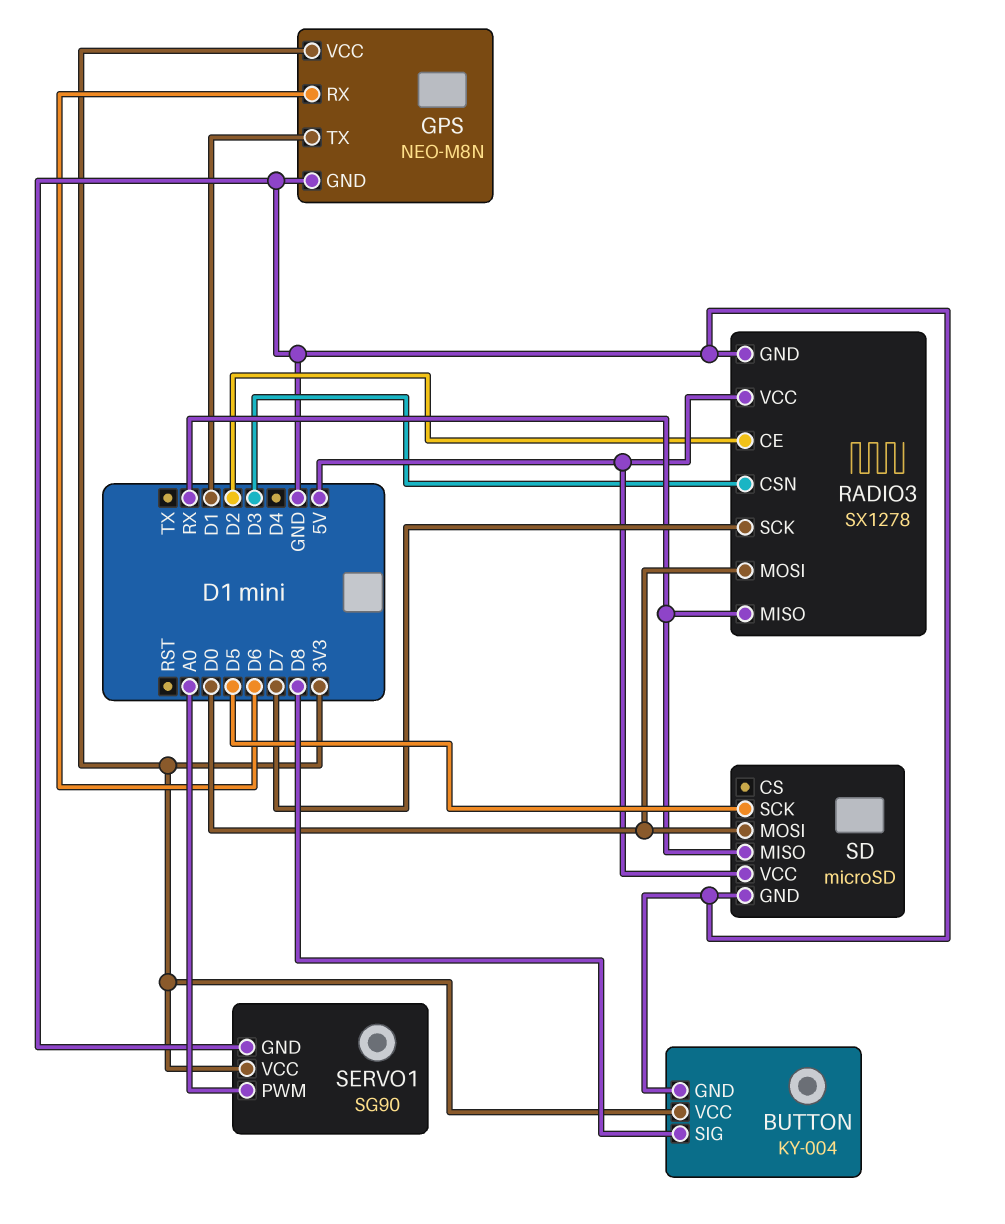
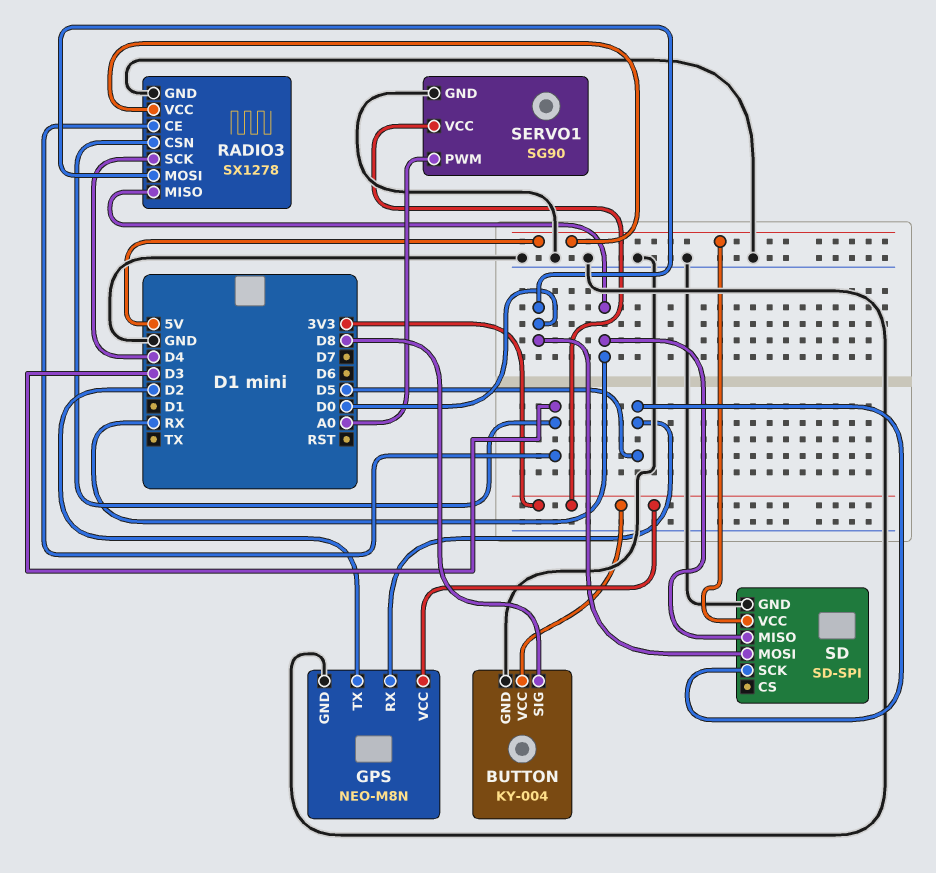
GPS pin RX: D6 -> D5
GPS pin TX: D1 -> D2
RADIO3 pin CE: D2 -> D3
RADIO3 pin SCK: D7 -> D4
SD: microSD -> SD-SPI

